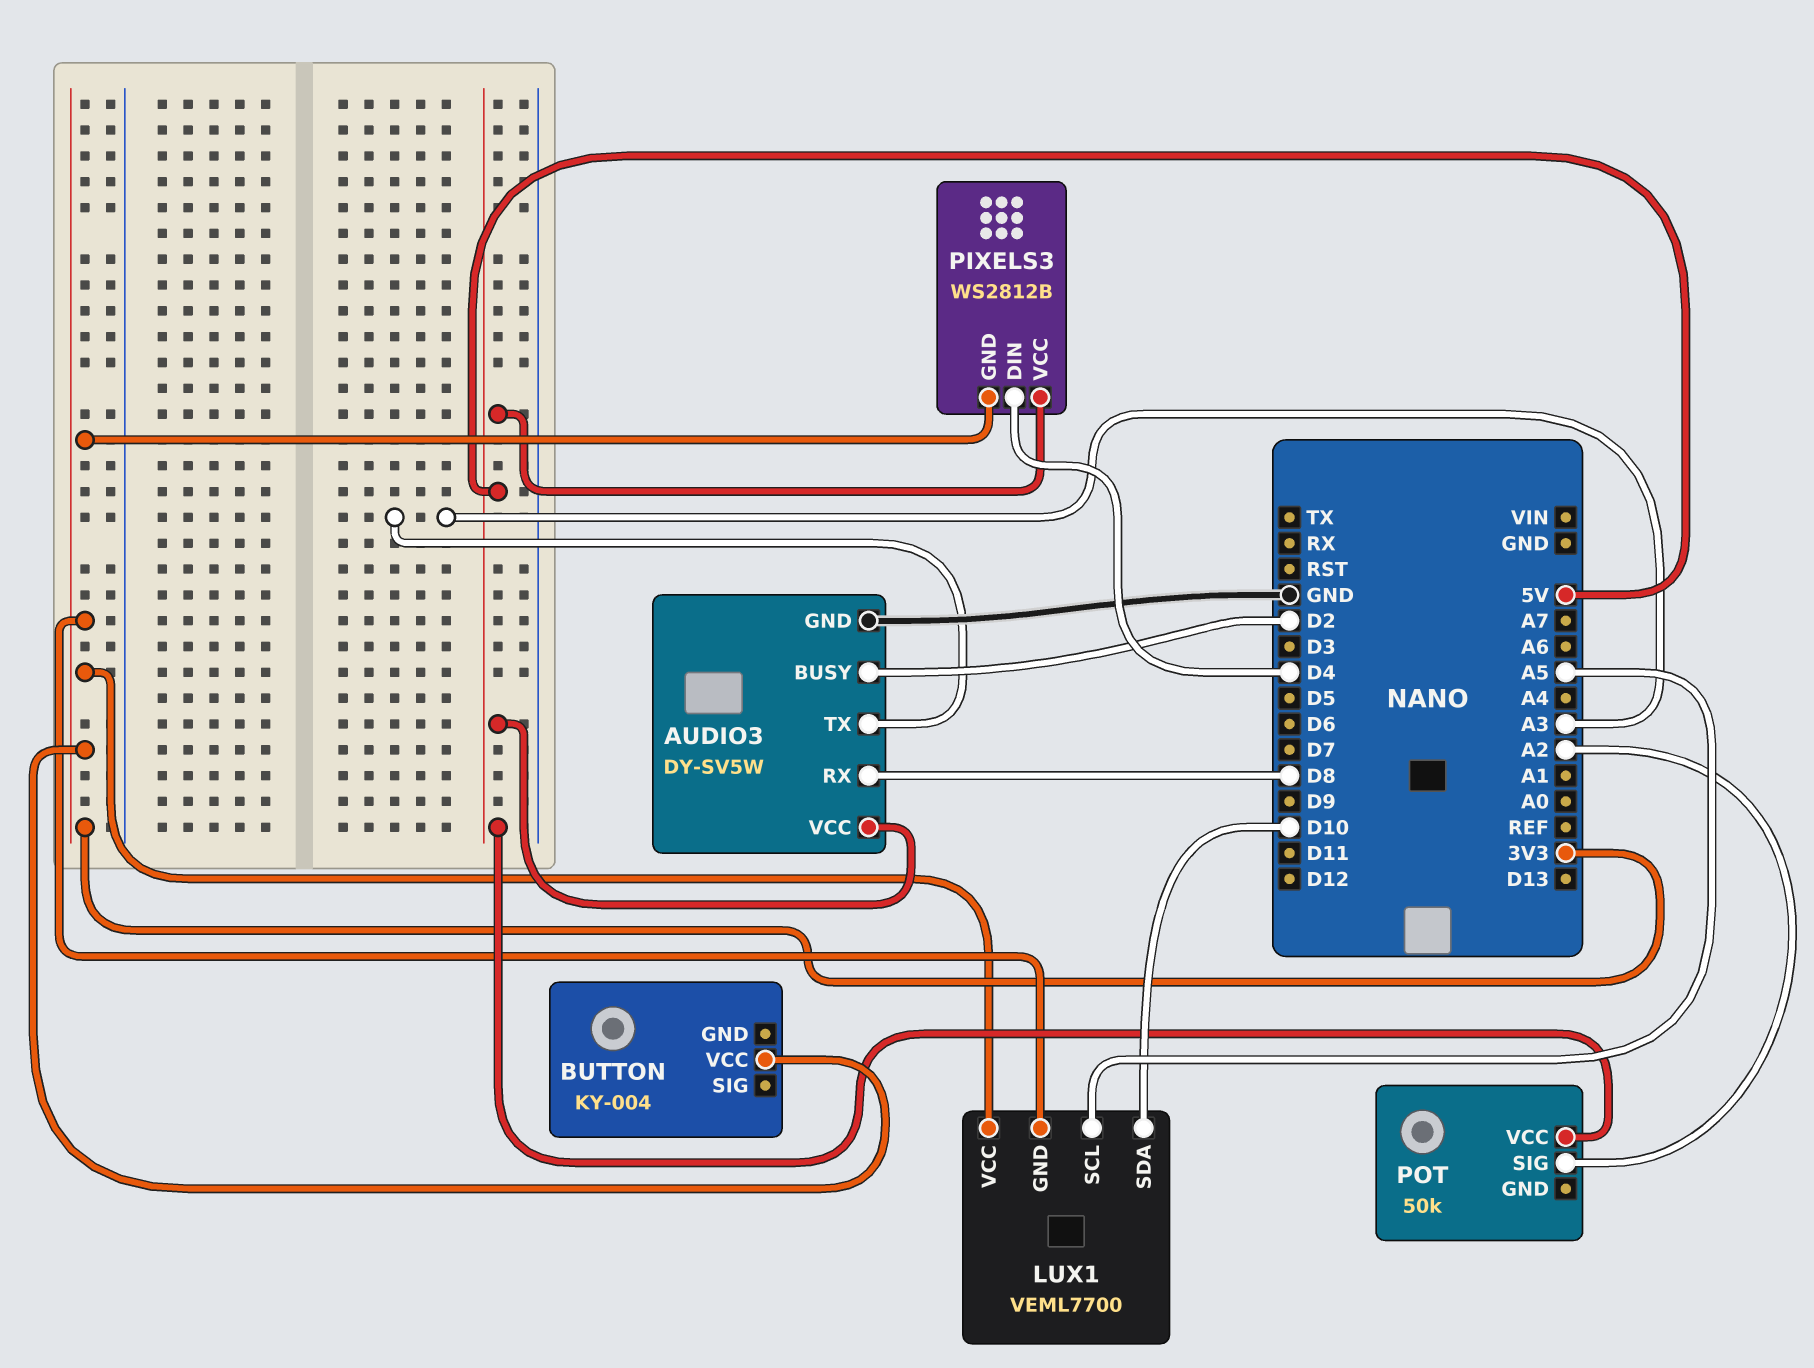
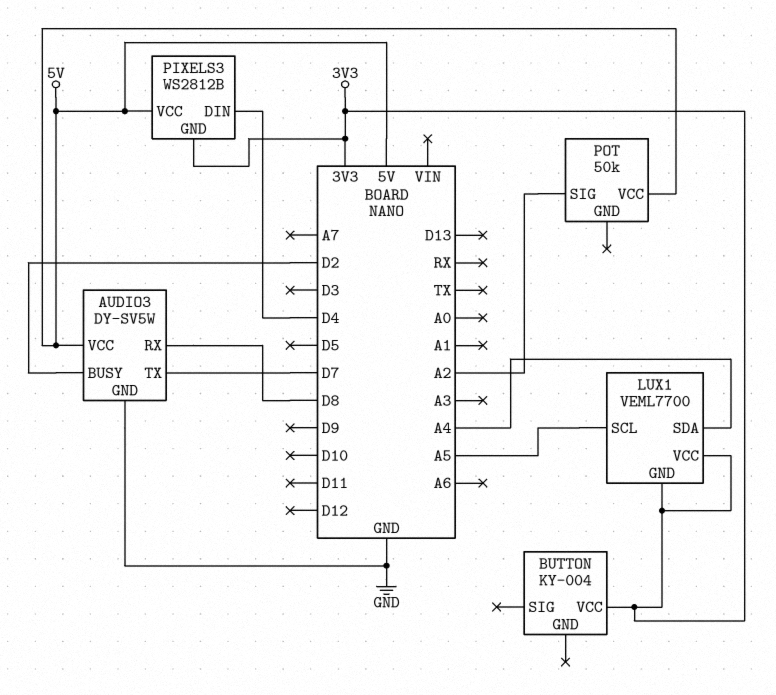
AUDIO3 pin TX: A3 -> D7
LUX1 pin SDA: D10 -> A4

